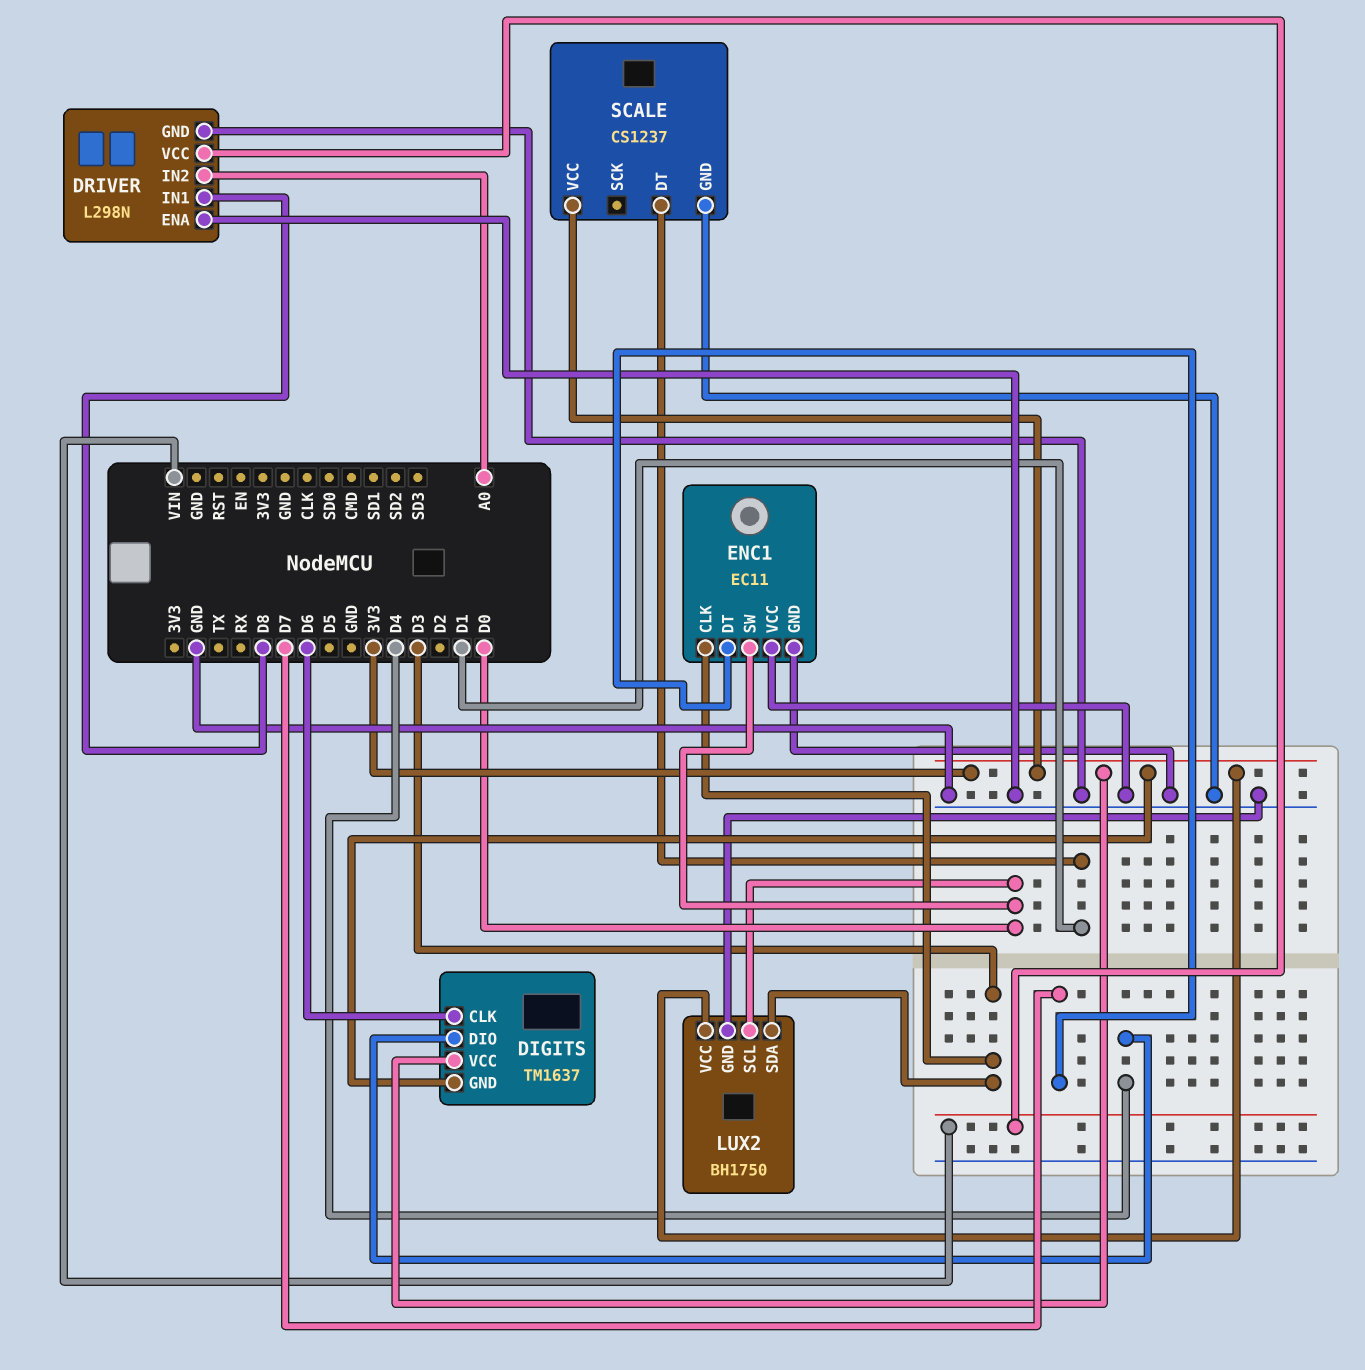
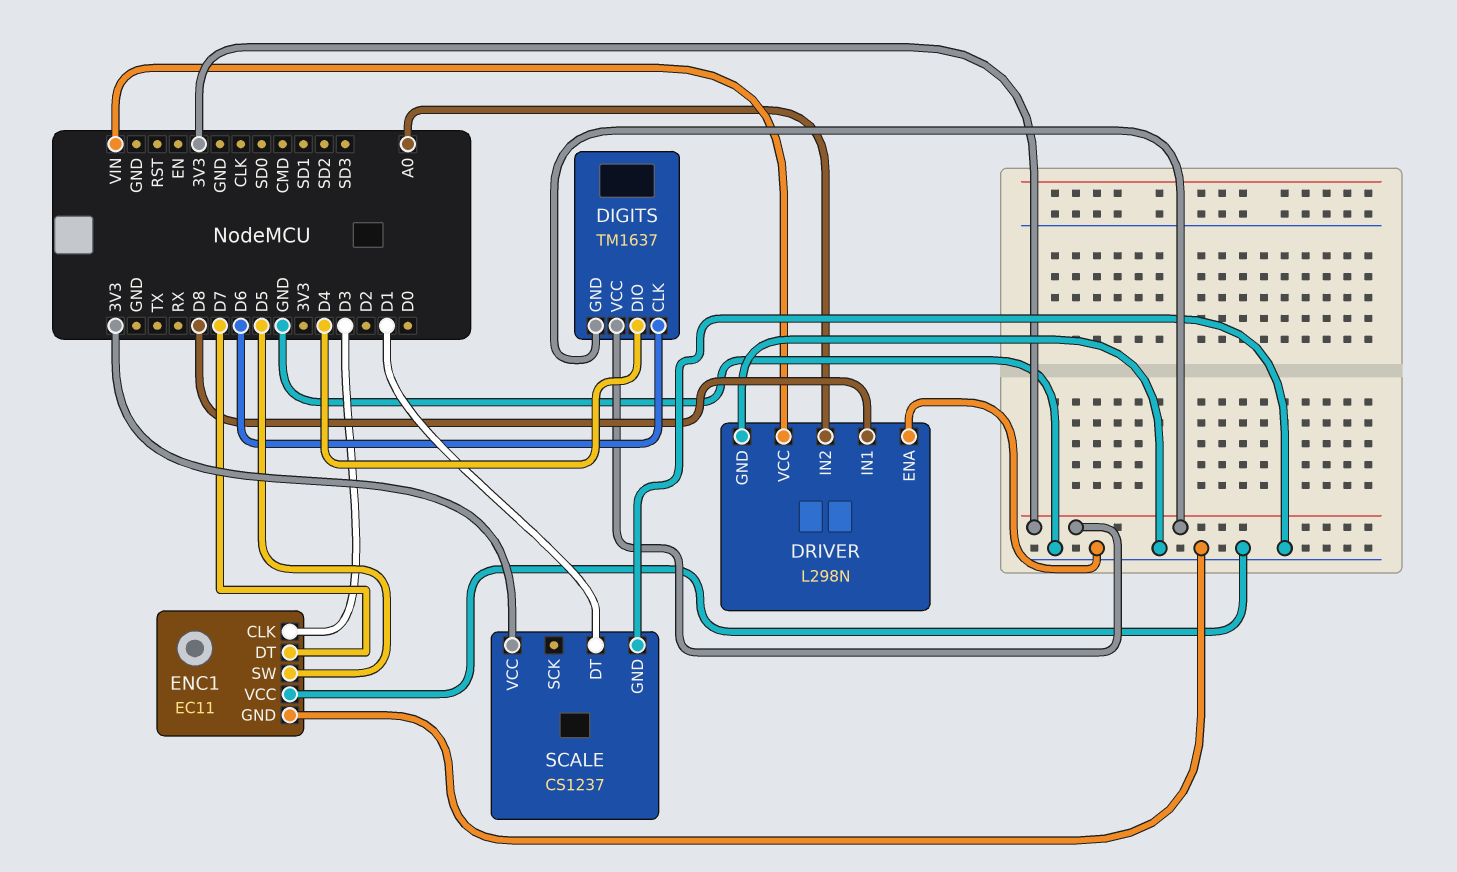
ENC1 pin SW: D0 -> D5
LUX2: BH1750 -> none
LUX2 pin GND: GND -> none
LUX2 pin SCL: D0 -> none
LUX2 pin SDA: D3 -> none
LUX2 pin VCC: 3V3 -> none

